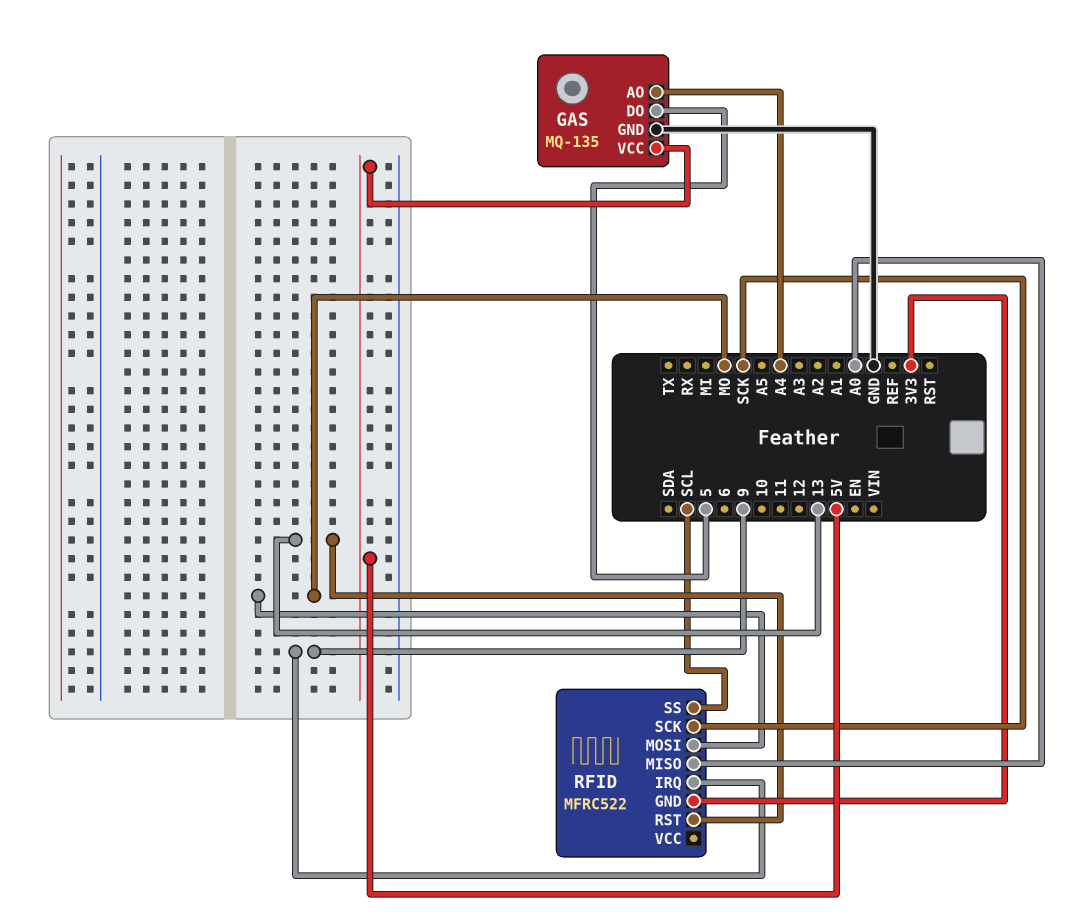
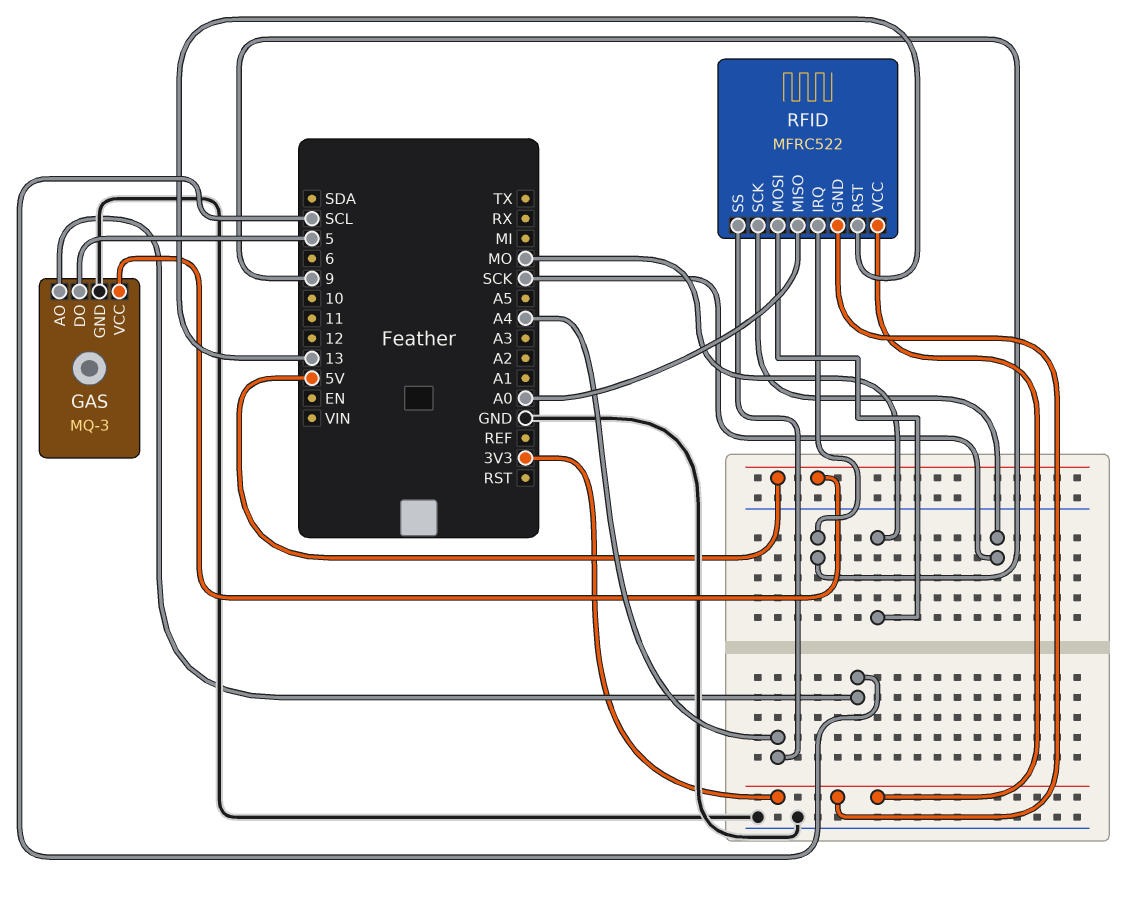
GAS: MQ-135 -> MQ-3
GAS pin AO: A4 -> SCL
RFID pin SS: SCL -> A4
RFID pin VCC: none -> 3V3

